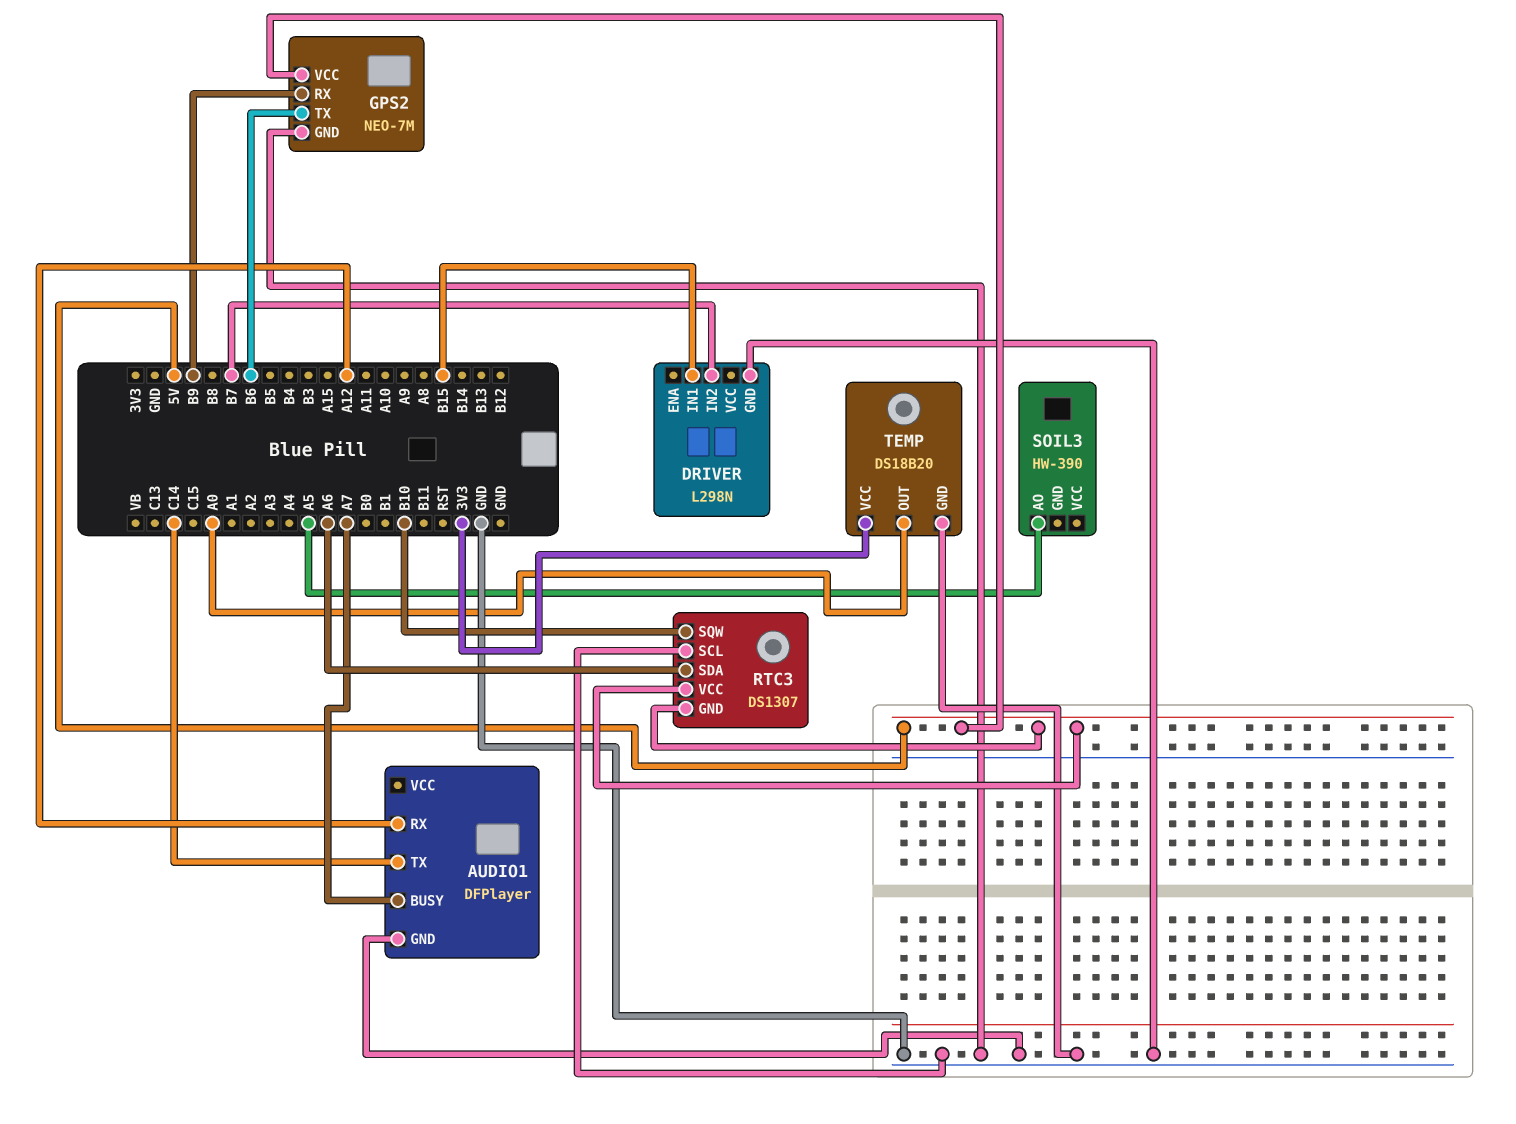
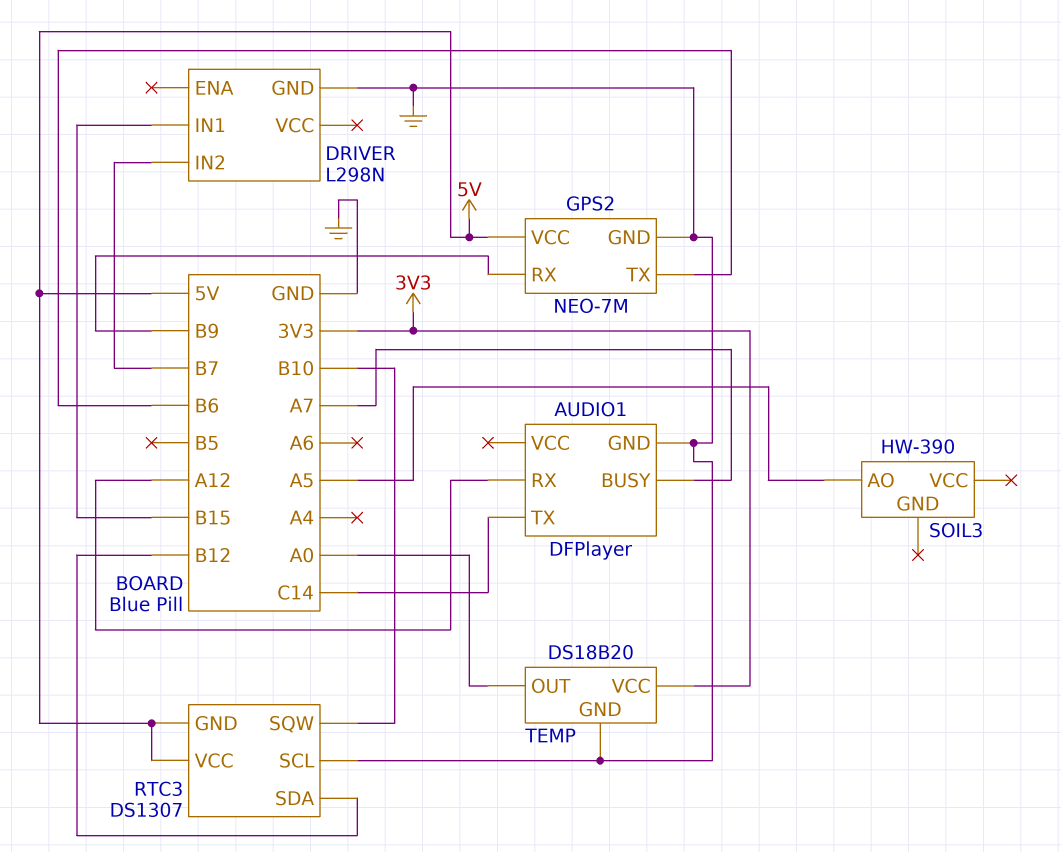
RTC3 pin SDA: A6 -> B12

